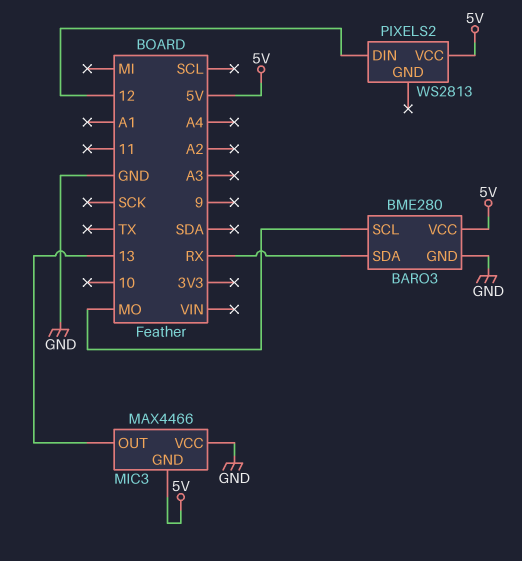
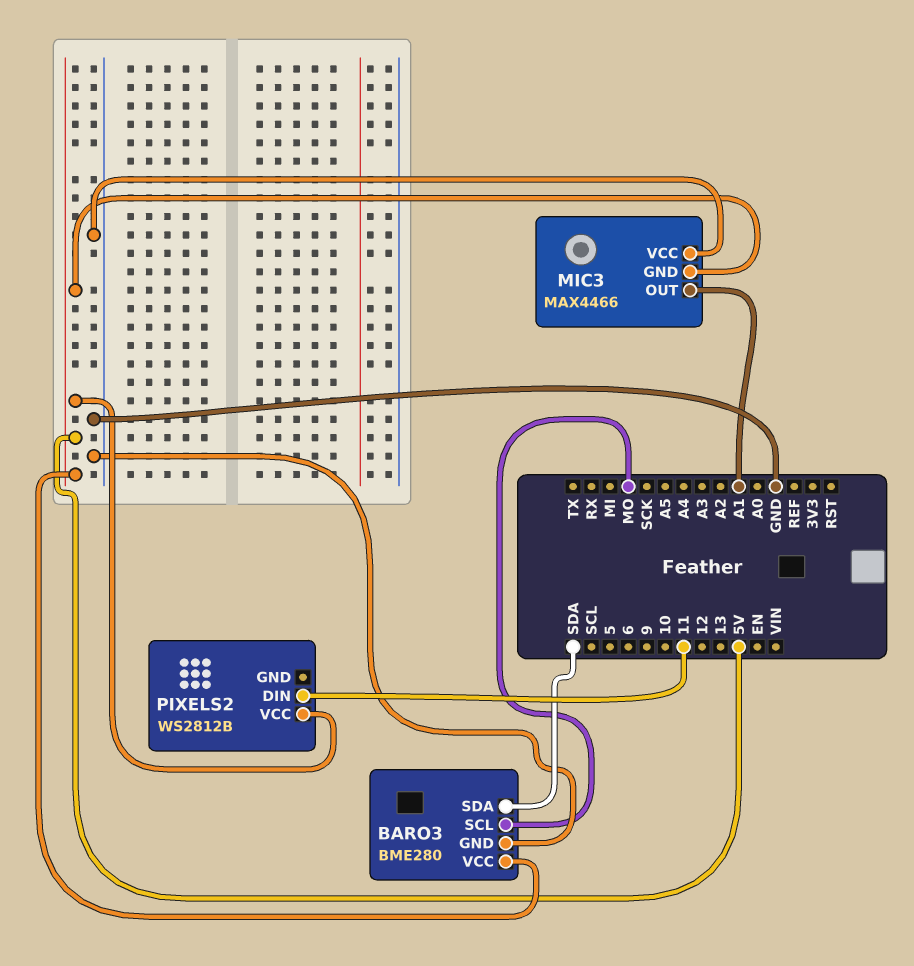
BARO3 pin SDA: RX -> SDA
MIC3 pin OUT: 13 -> A1
PIXELS2: WS2813 -> WS2812B
PIXELS2 pin DIN: 12 -> 11

